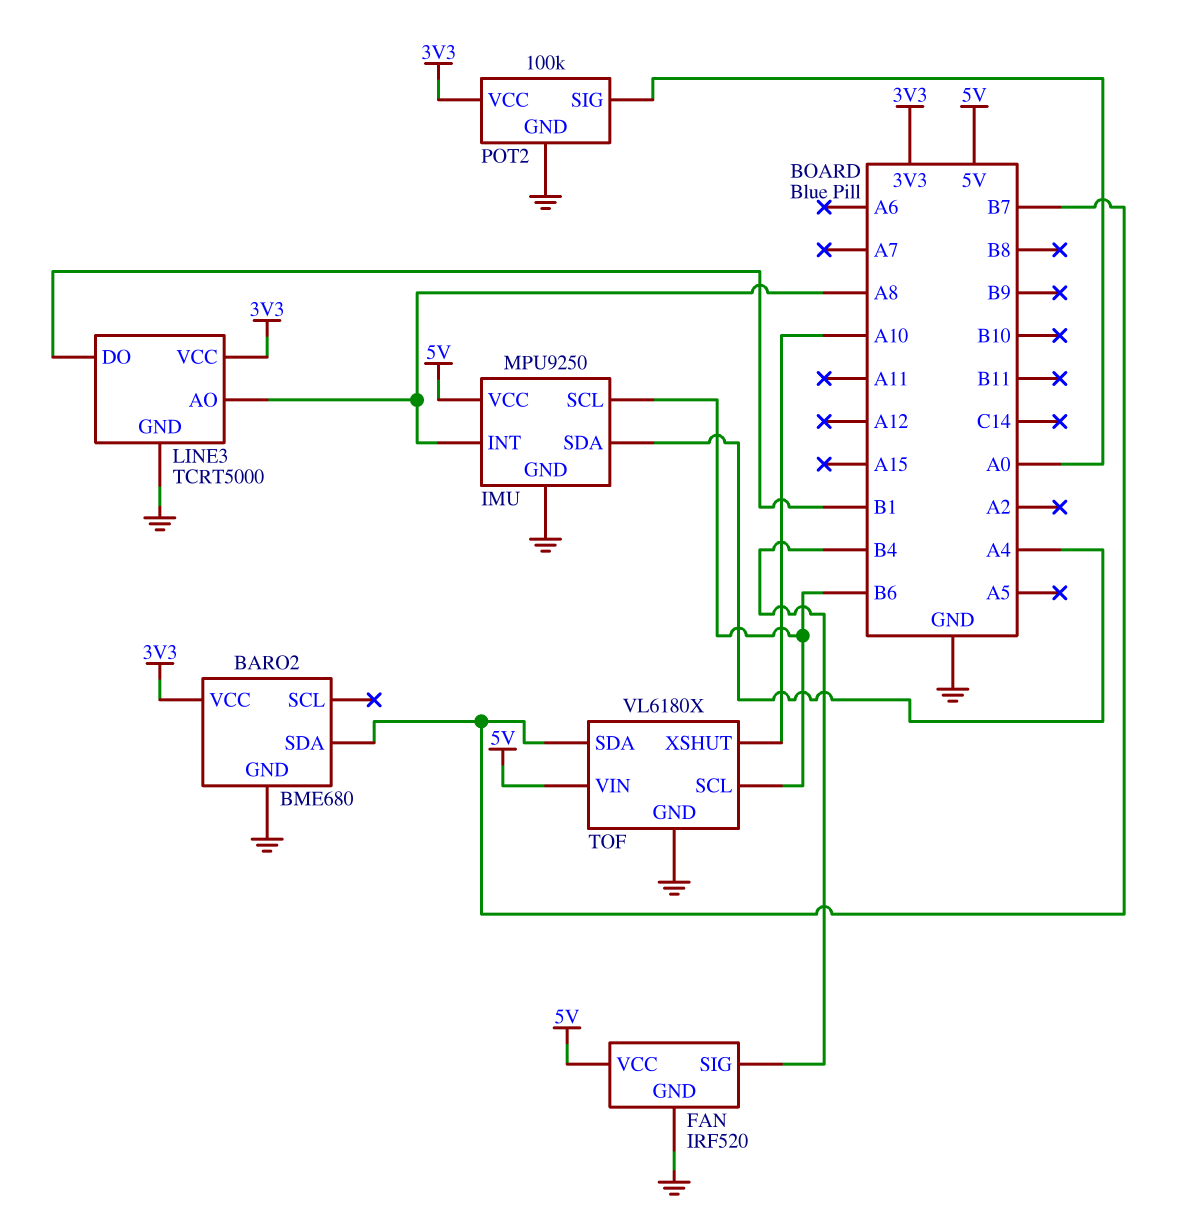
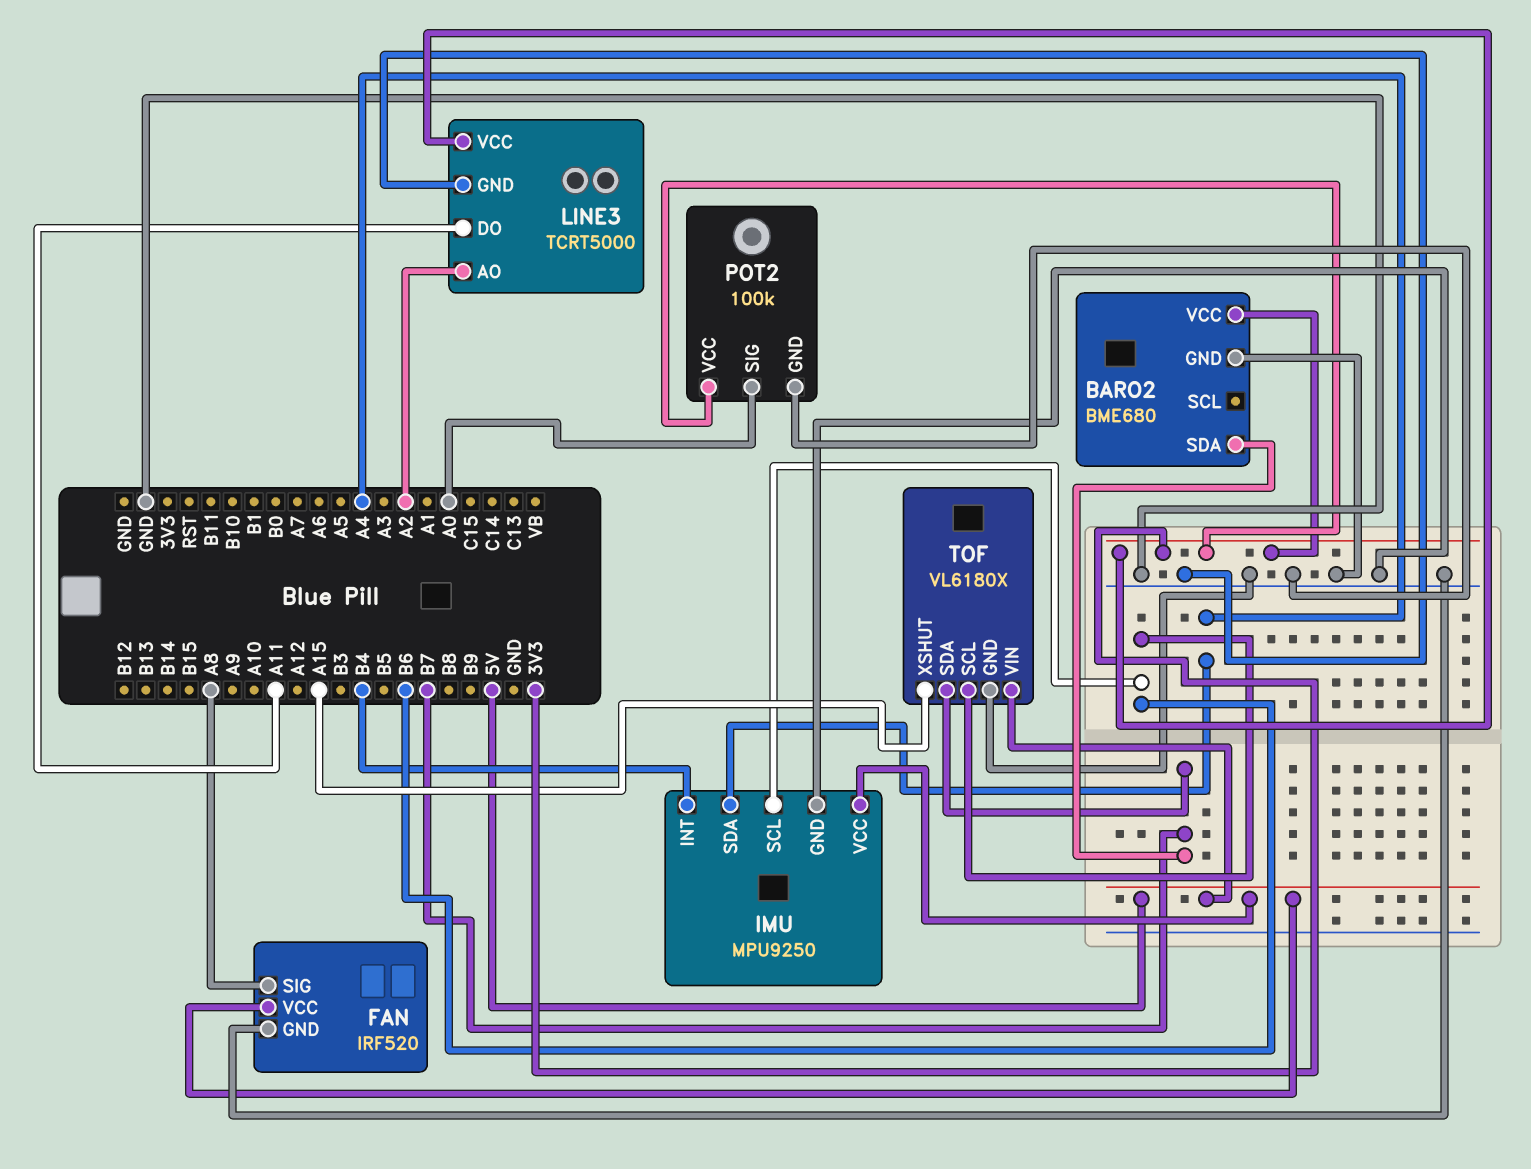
FAN pin SIG: B4 -> A8
IMU pin INT: A8 -> B4
LINE3 pin AO: A8 -> A2
LINE3 pin DO: B1 -> A11
TOF pin XSHUT: A10 -> A15

